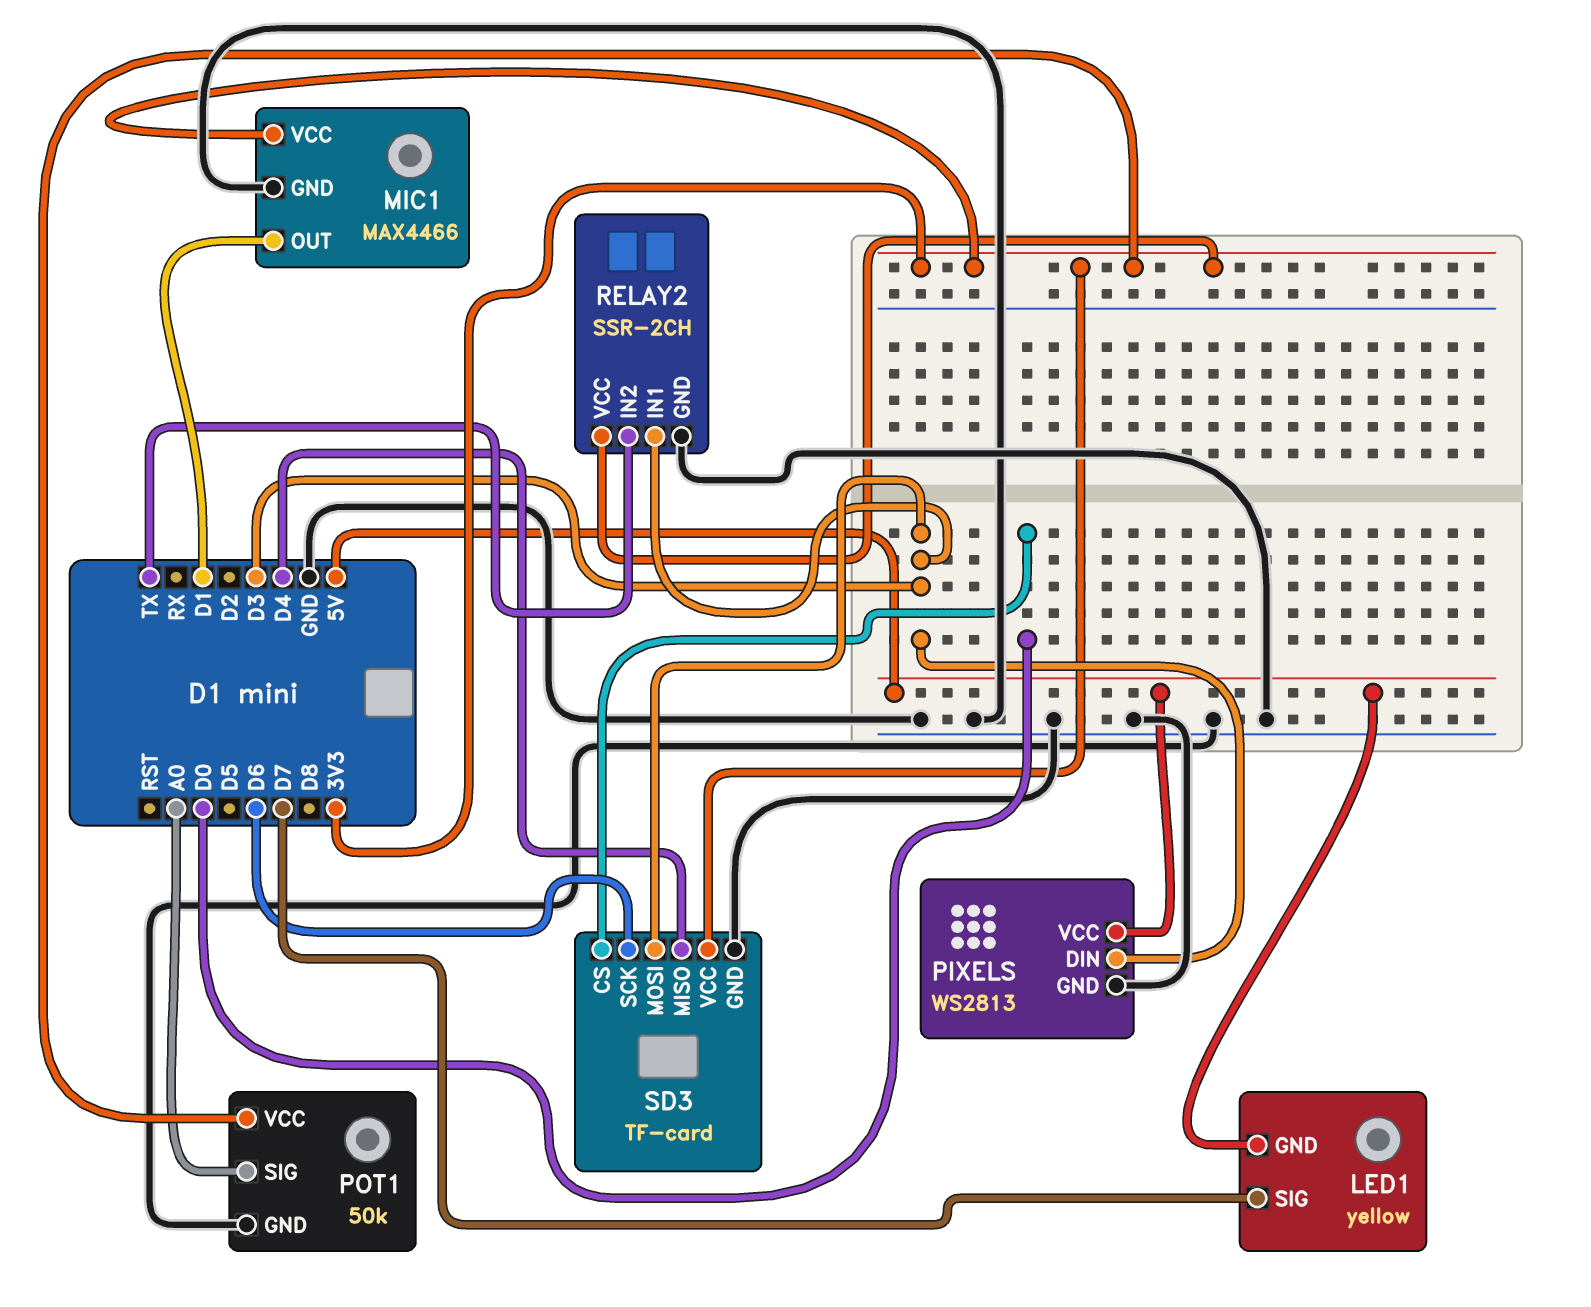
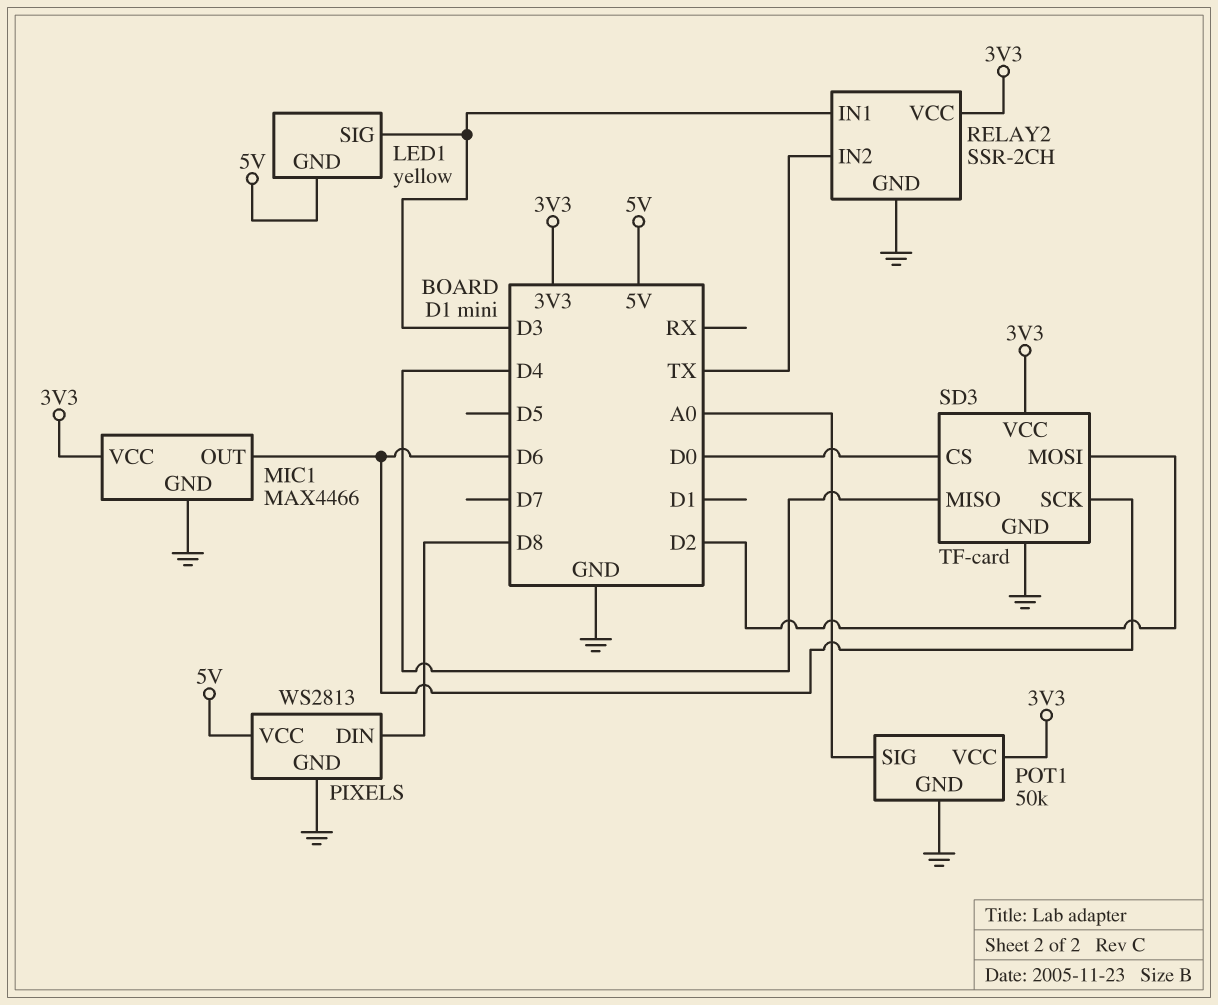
LED1 pin SIG: D7 -> D3
MIC1 pin OUT: D1 -> D6
PIXELS pin DIN: D3 -> D8
SD3 pin MOSI: D3 -> D2

